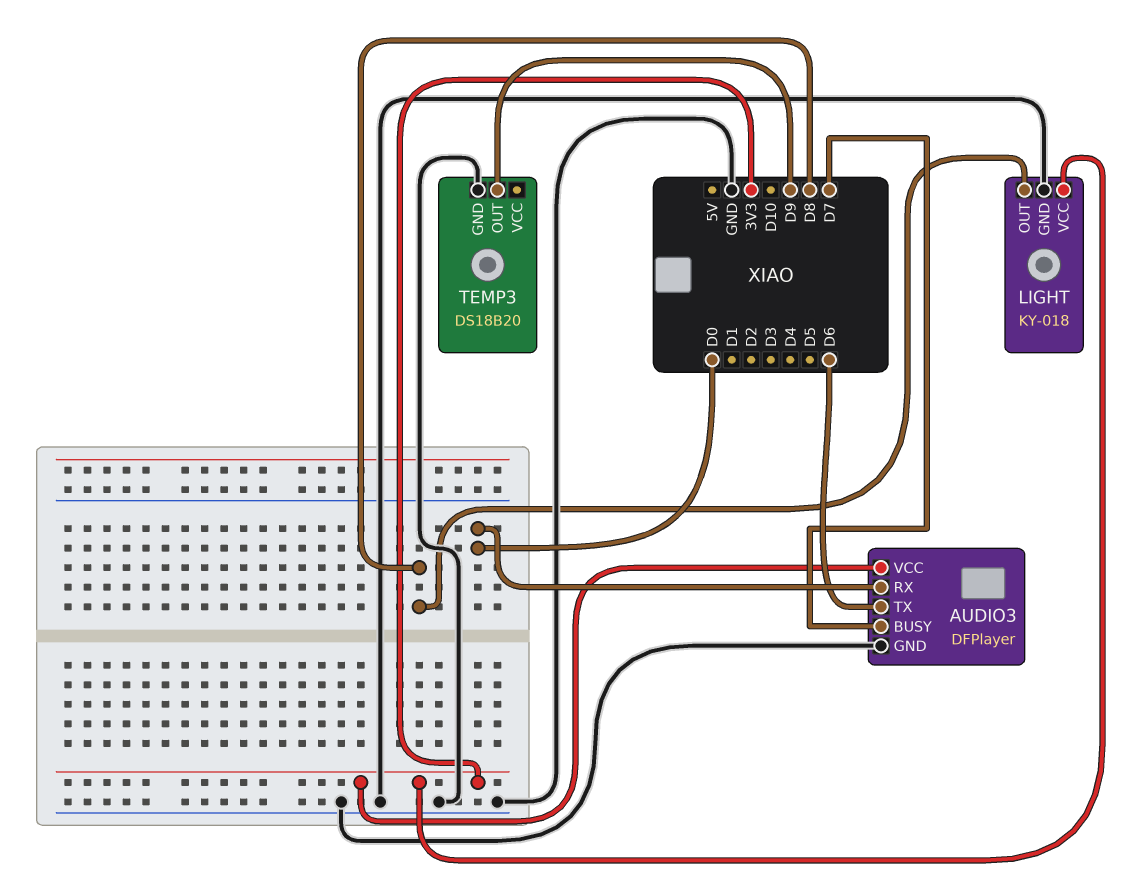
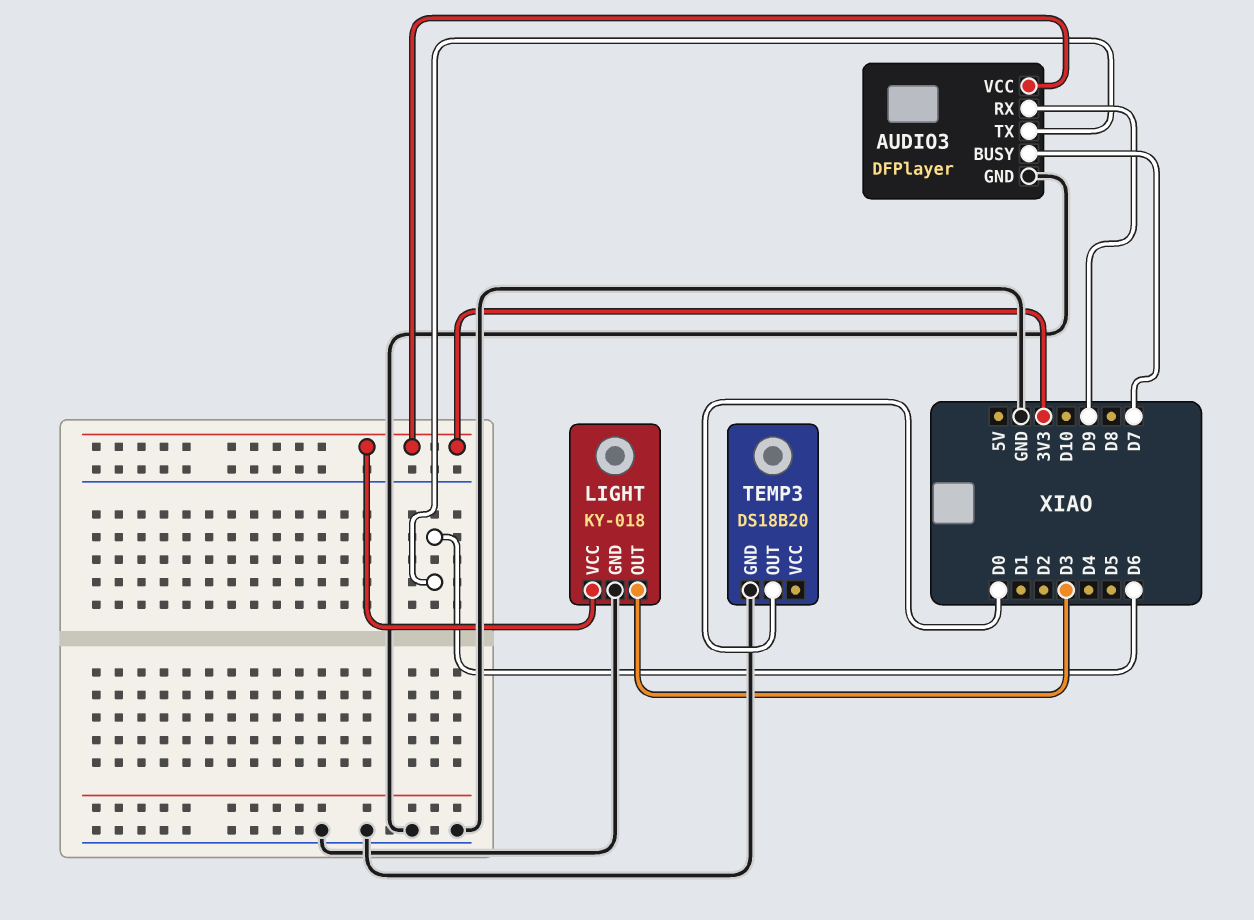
AUDIO3 pin RX: D0 -> D9
LIGHT pin OUT: D8 -> D3
TEMP3 pin OUT: D9 -> D0

